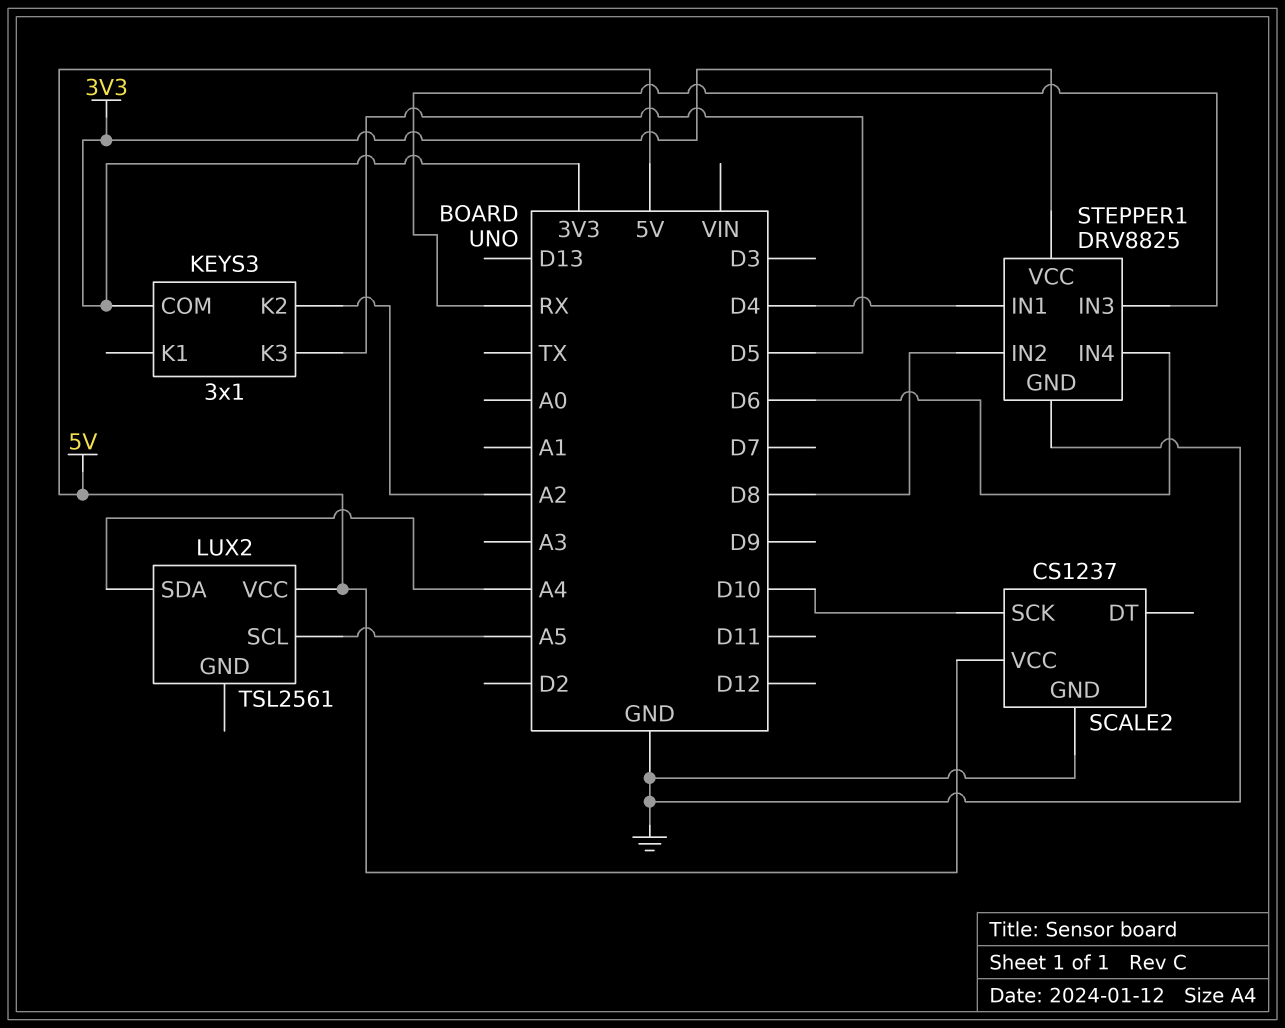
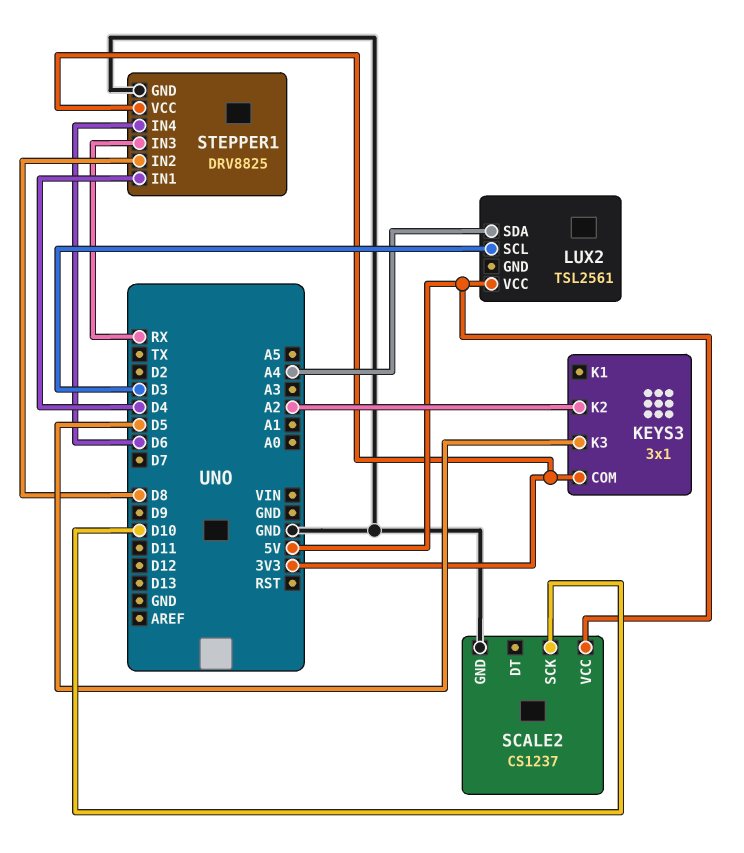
LUX2 pin SCL: A5 -> D3

